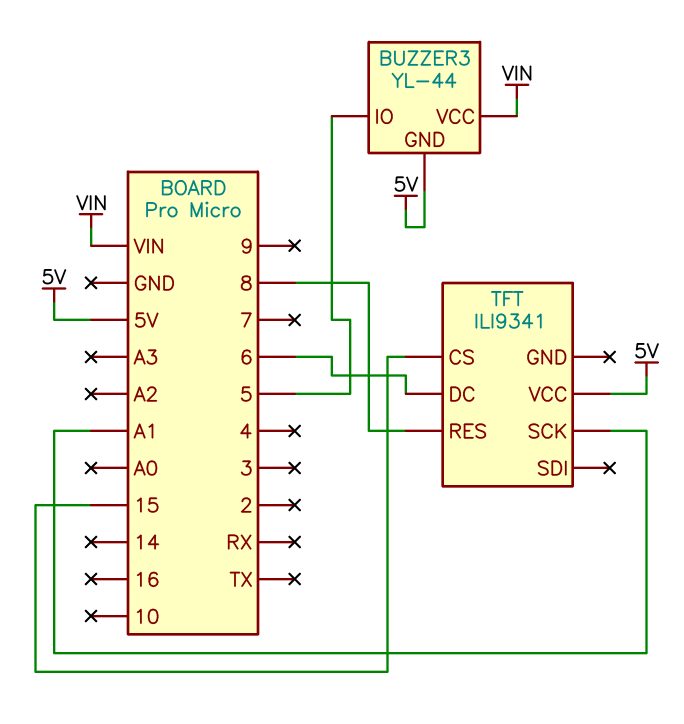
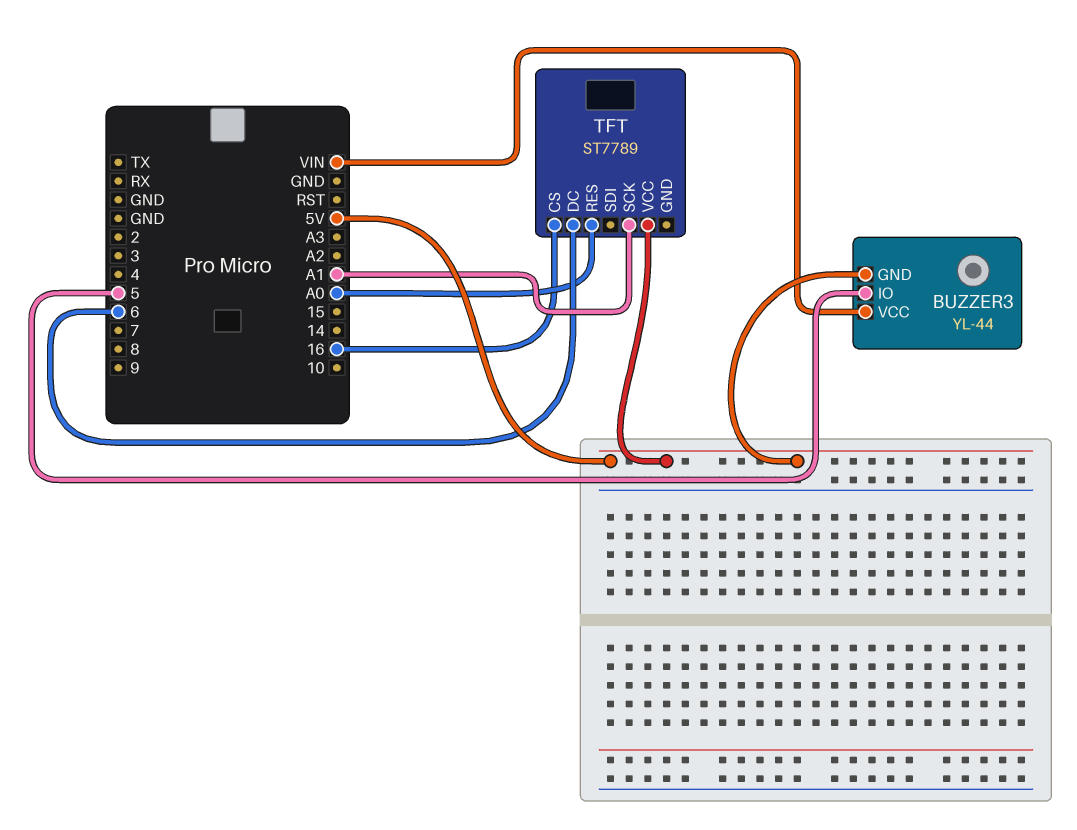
TFT: ILI9341 -> ST7789
TFT pin CS: 15 -> 16
TFT pin RES: 8 -> A0

